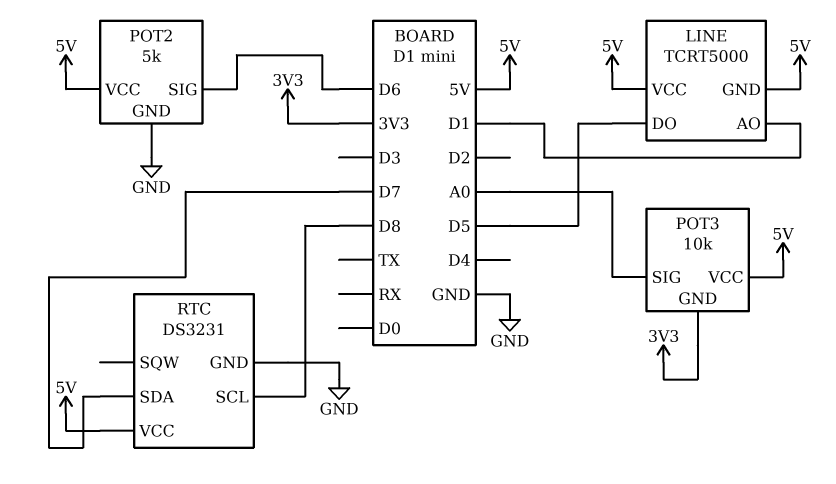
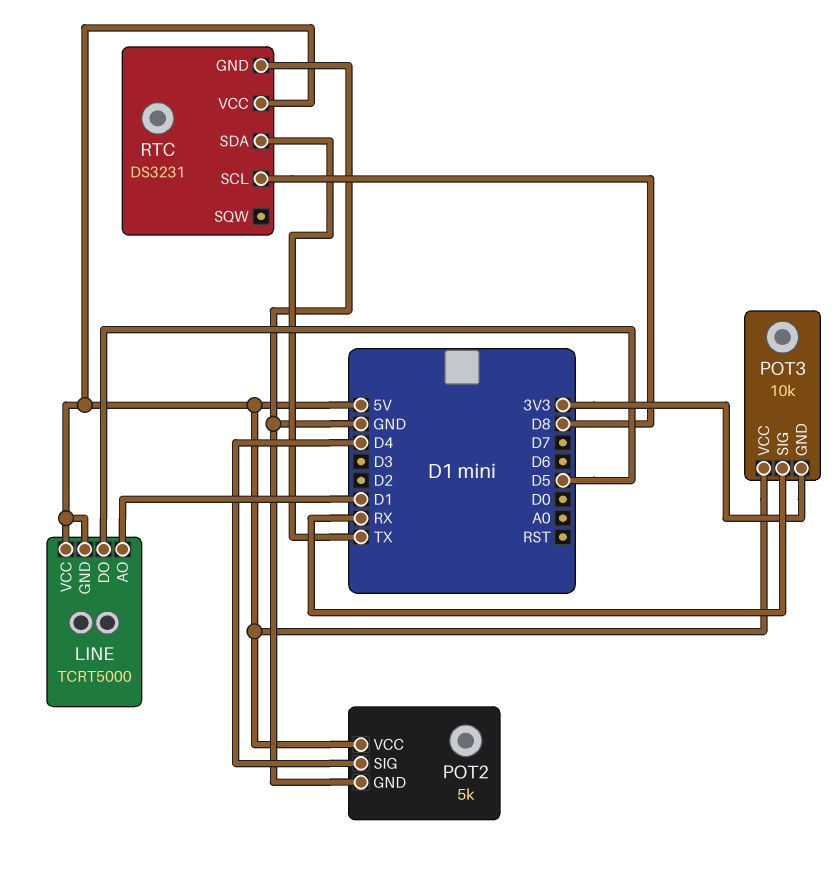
POT2 pin SIG: D6 -> D4
POT3 pin SIG: A0 -> RX
RTC pin SDA: D7 -> TX

